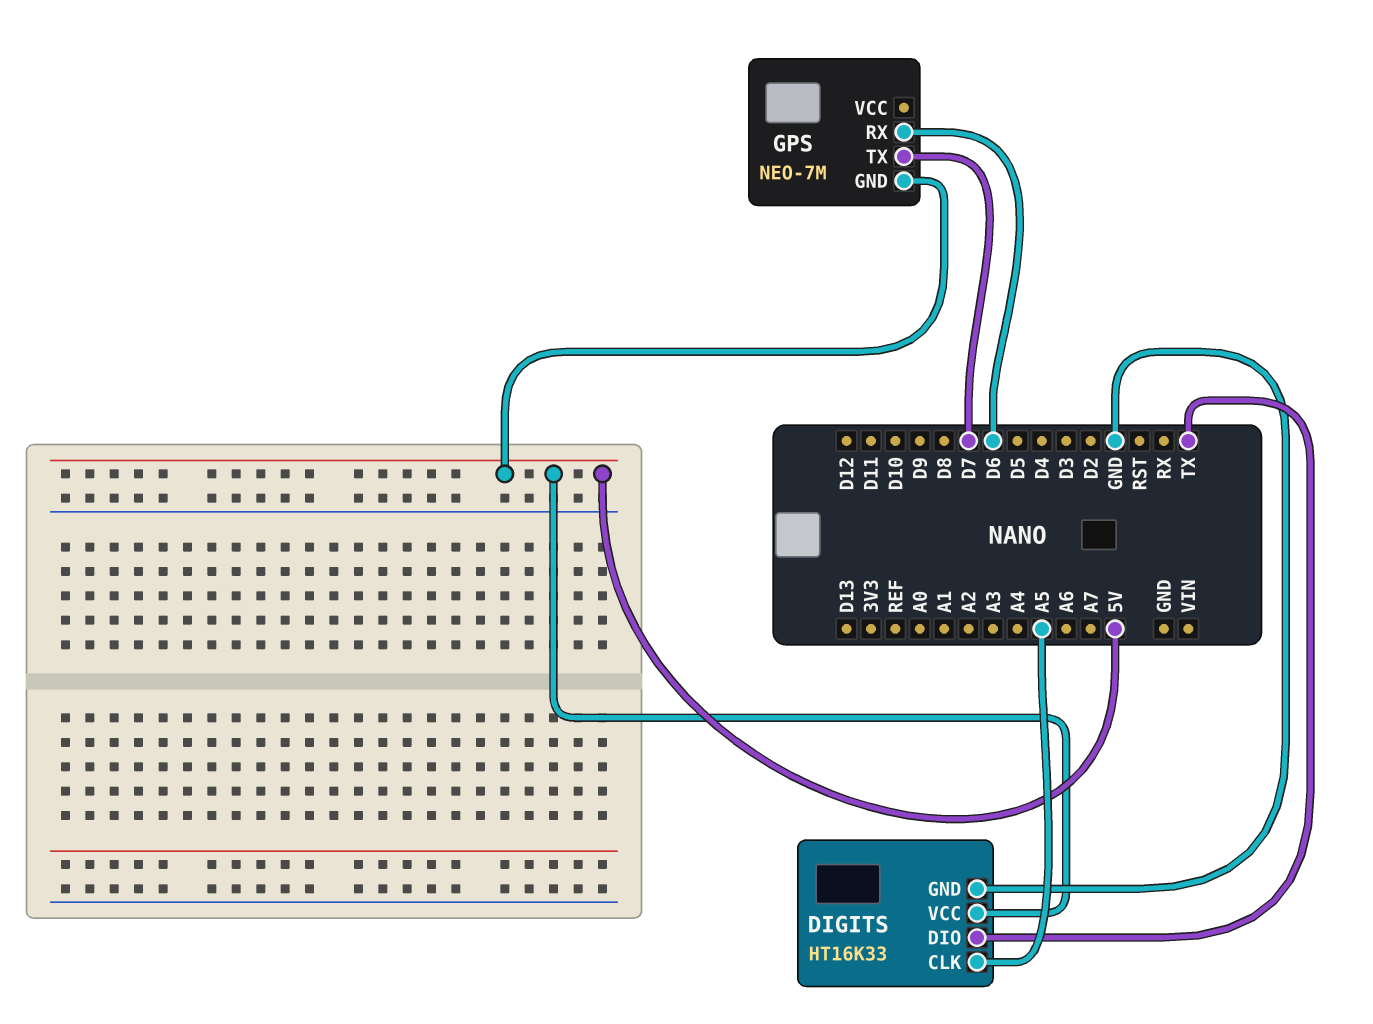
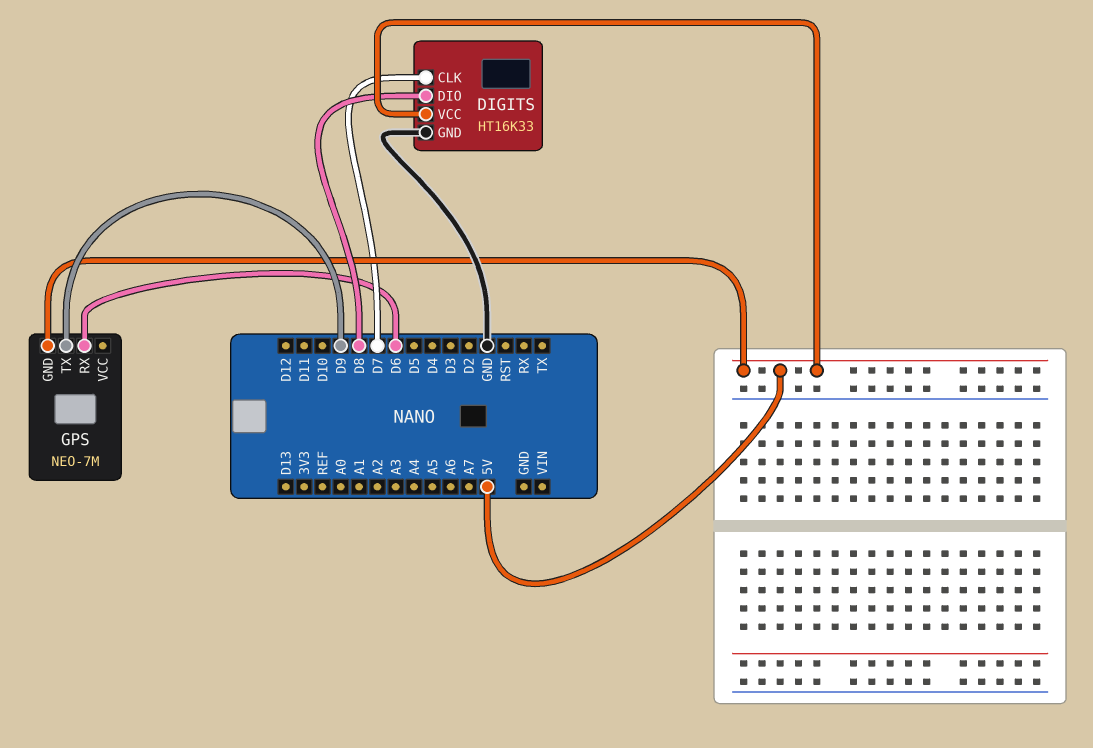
DIGITS pin CLK: A5 -> D7
DIGITS pin DIO: TX -> D8
GPS pin TX: D7 -> D9

